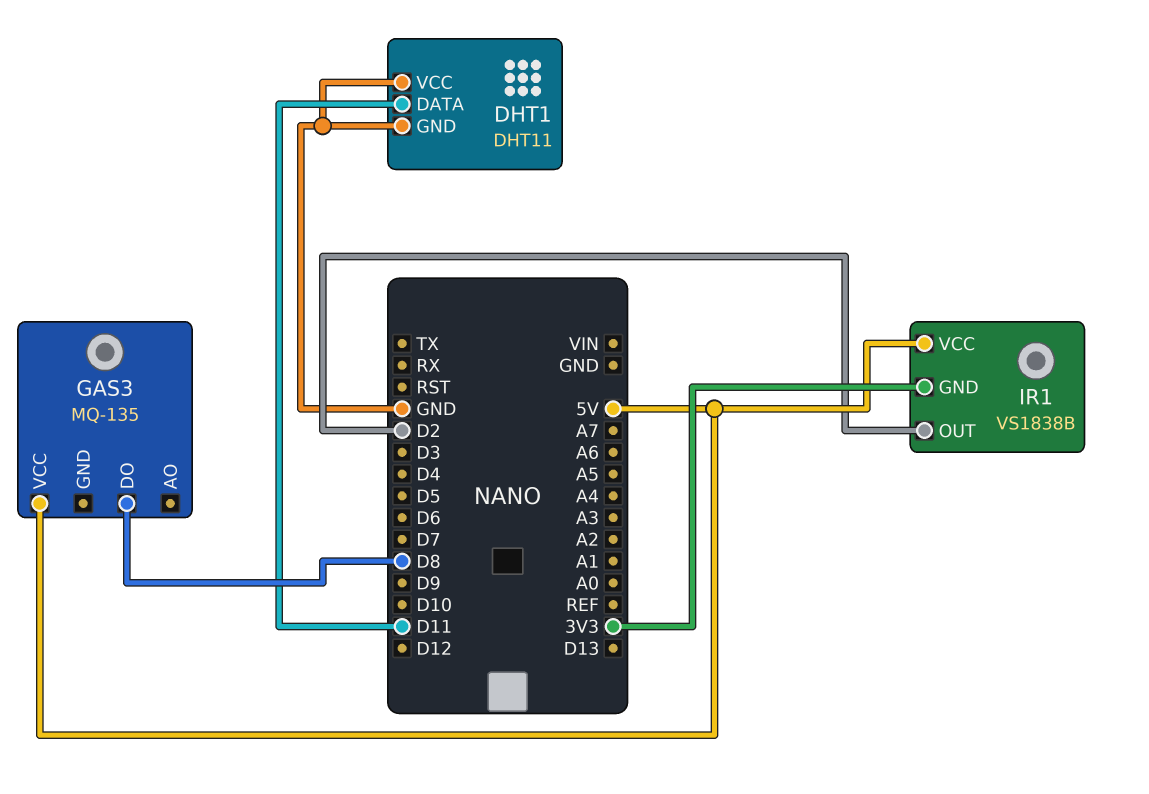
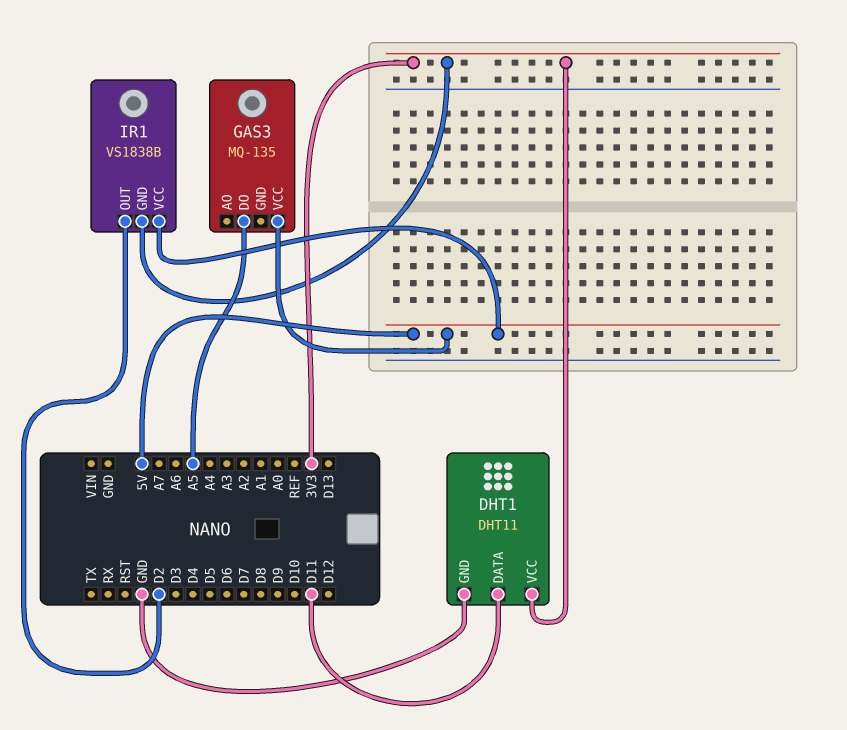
DHT1 pin VCC: GND -> 3V3
GAS3 pin DO: D8 -> A5

